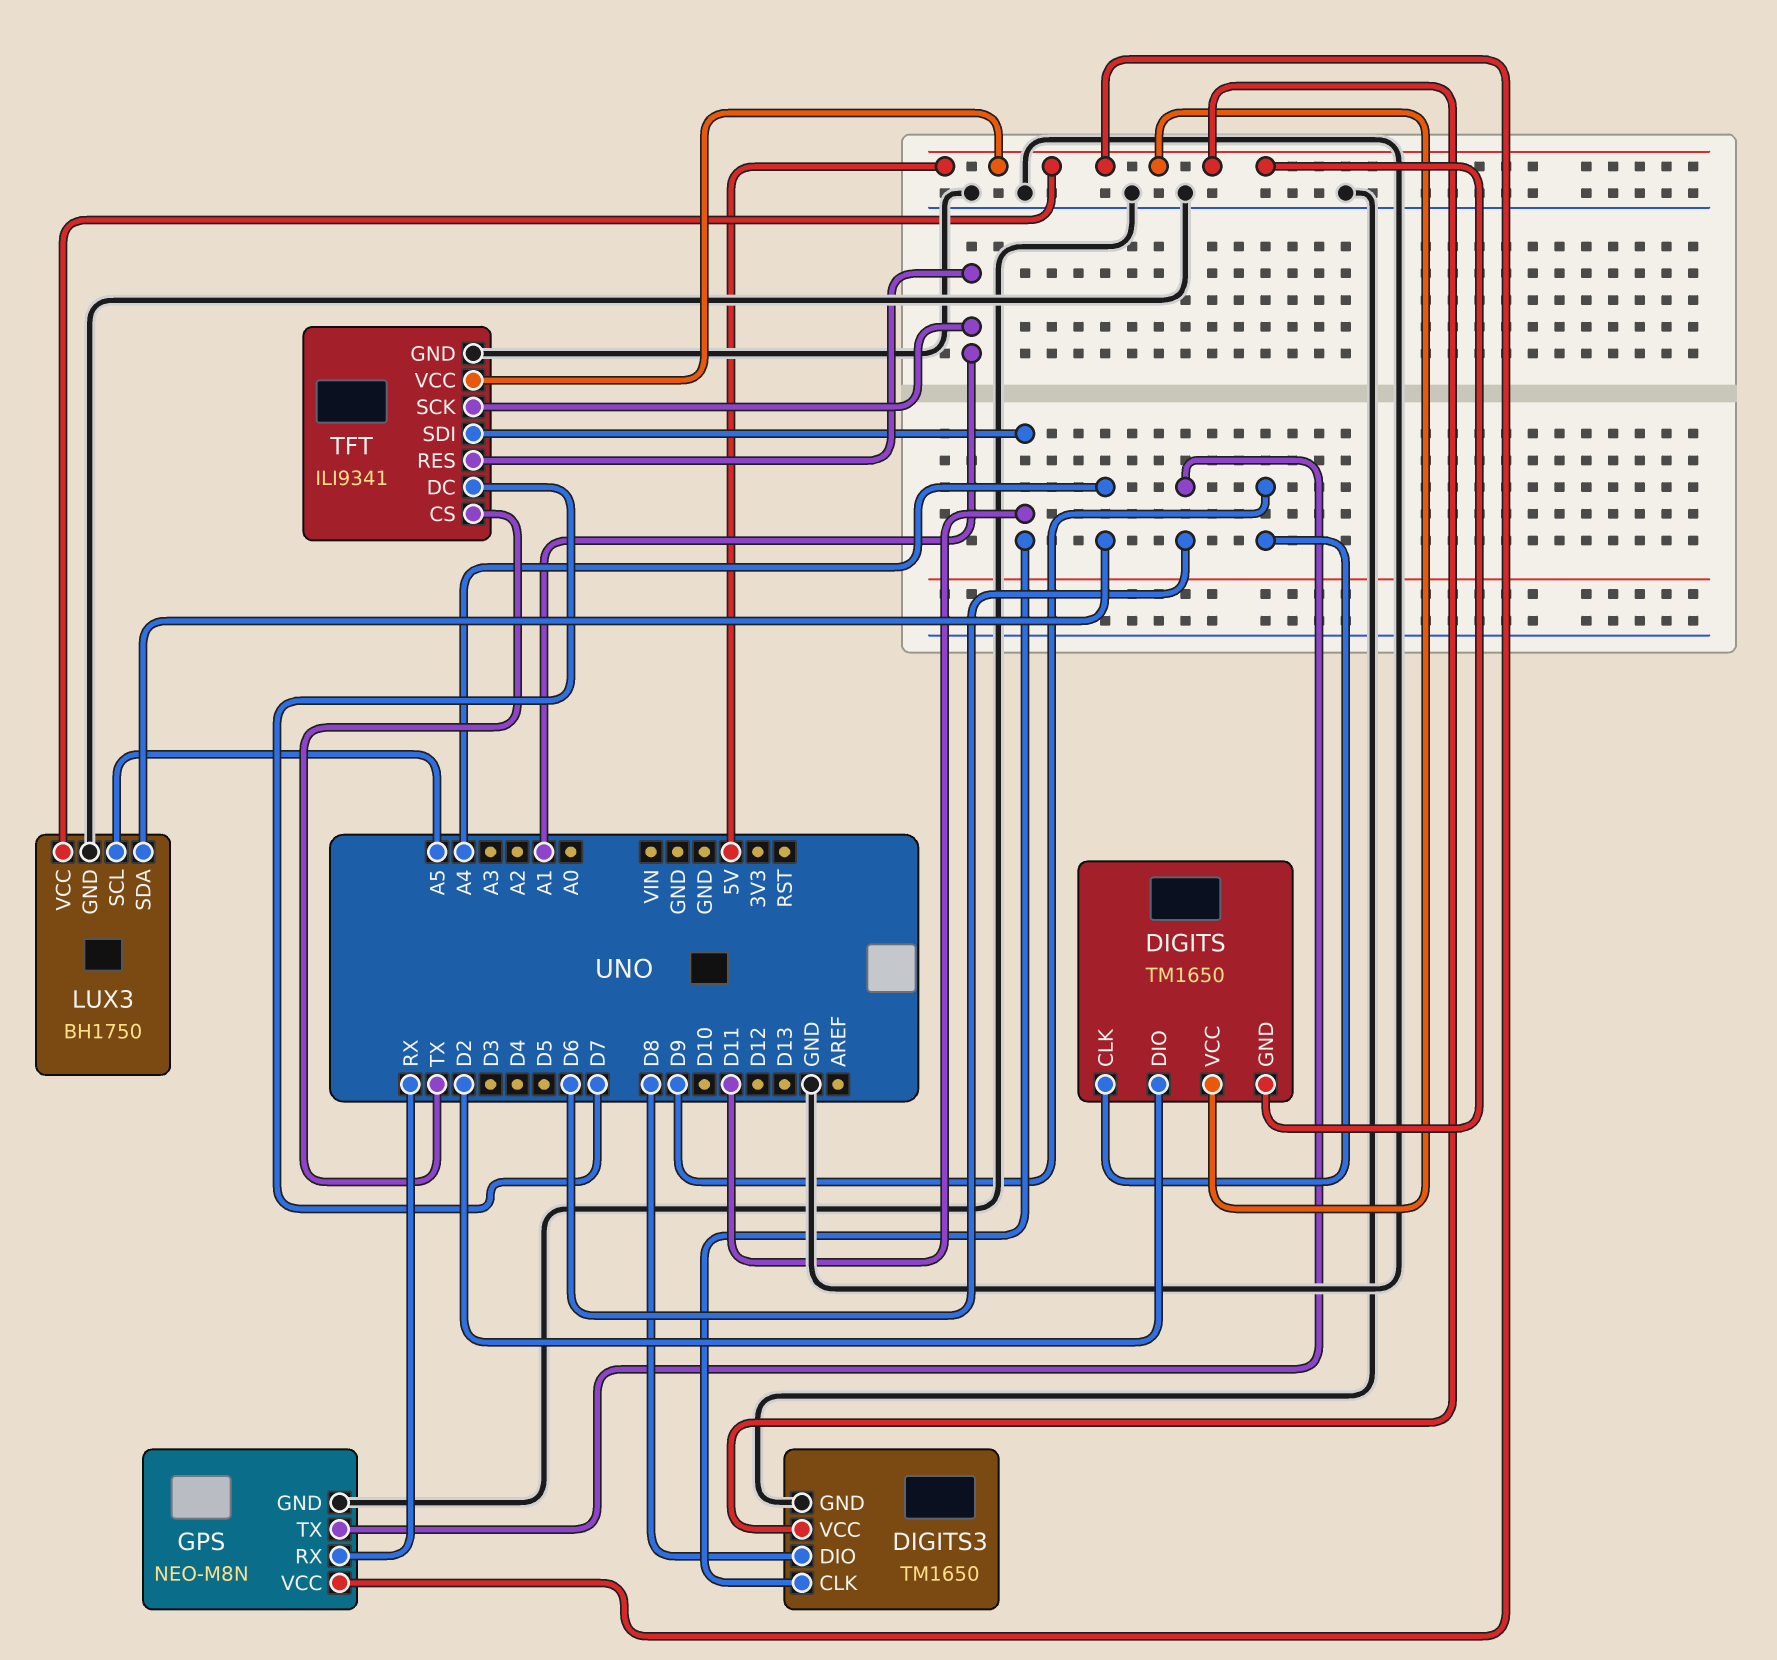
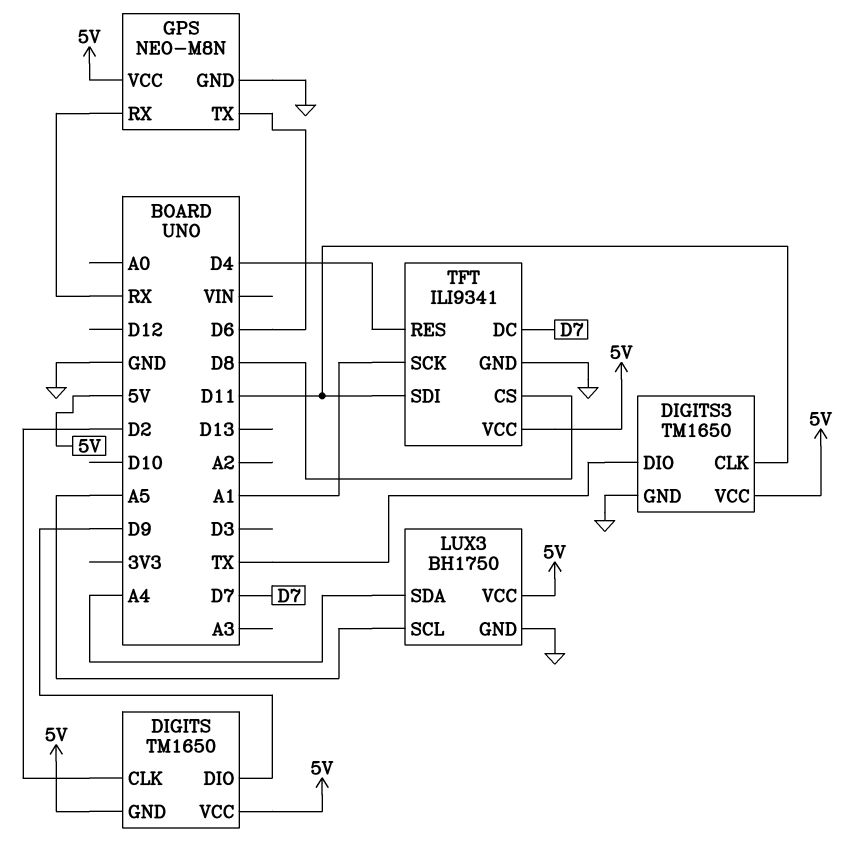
DIGITS pin CLK: D9 -> D2
DIGITS pin DIO: D2 -> D9
DIGITS3 pin DIO: D8 -> TX
TFT pin CS: TX -> D8
TFT pin RES: A1 -> D4

